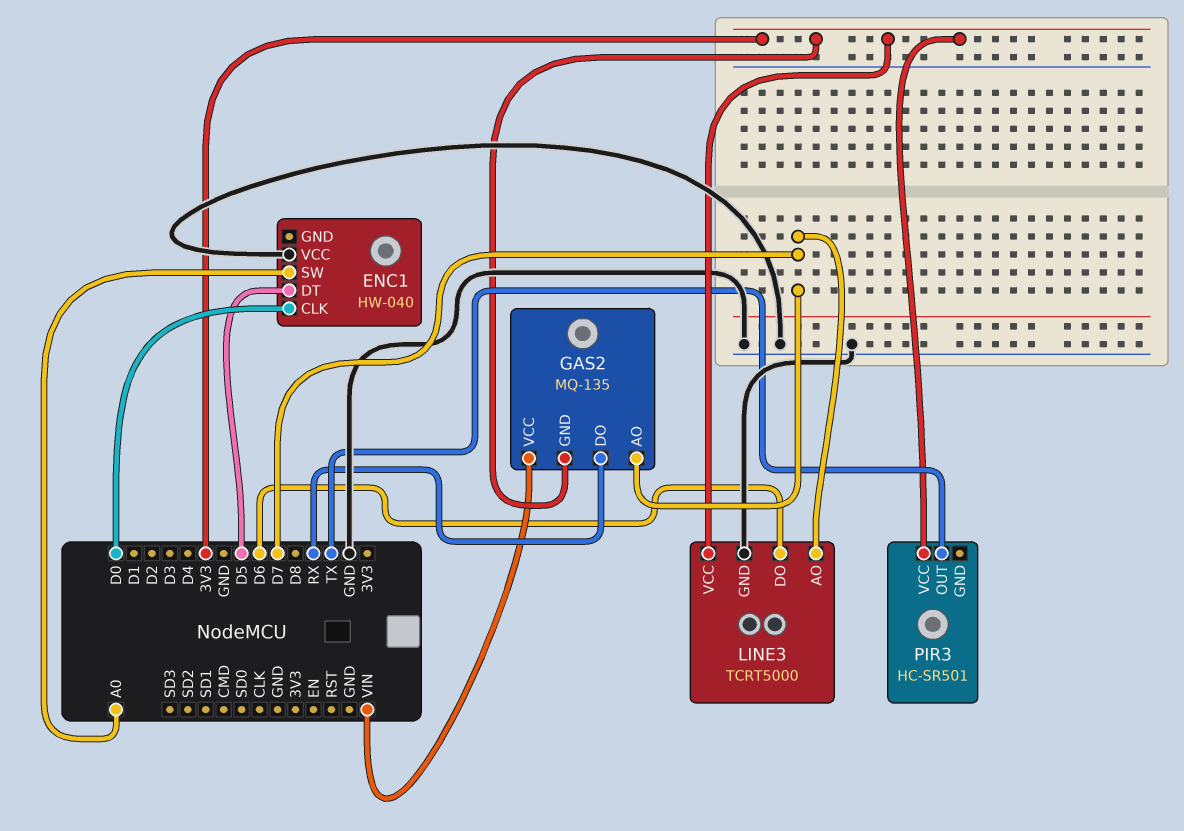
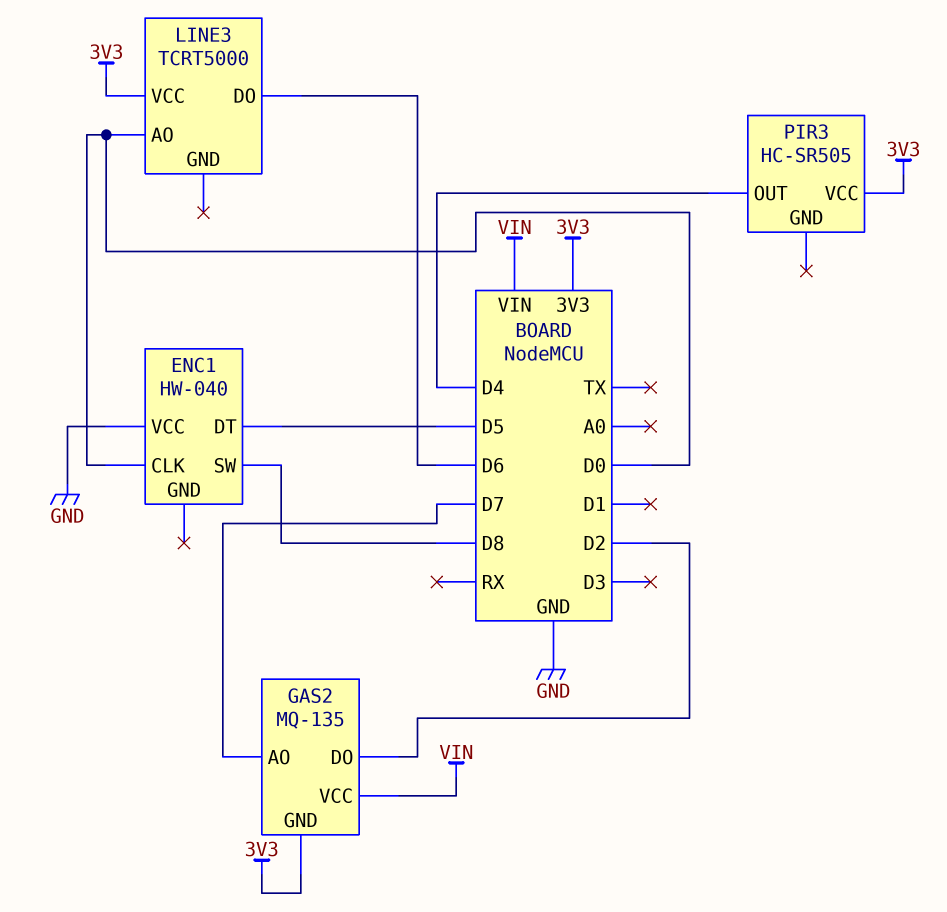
ENC1 pin SW: A0 -> D8
GAS2 pin DO: RX -> D2
LINE3 pin AO: D7 -> D0
LINE3 pin GND: GND -> none
PIR3: HC-SR501 -> HC-SR505
PIR3 pin OUT: TX -> D4

